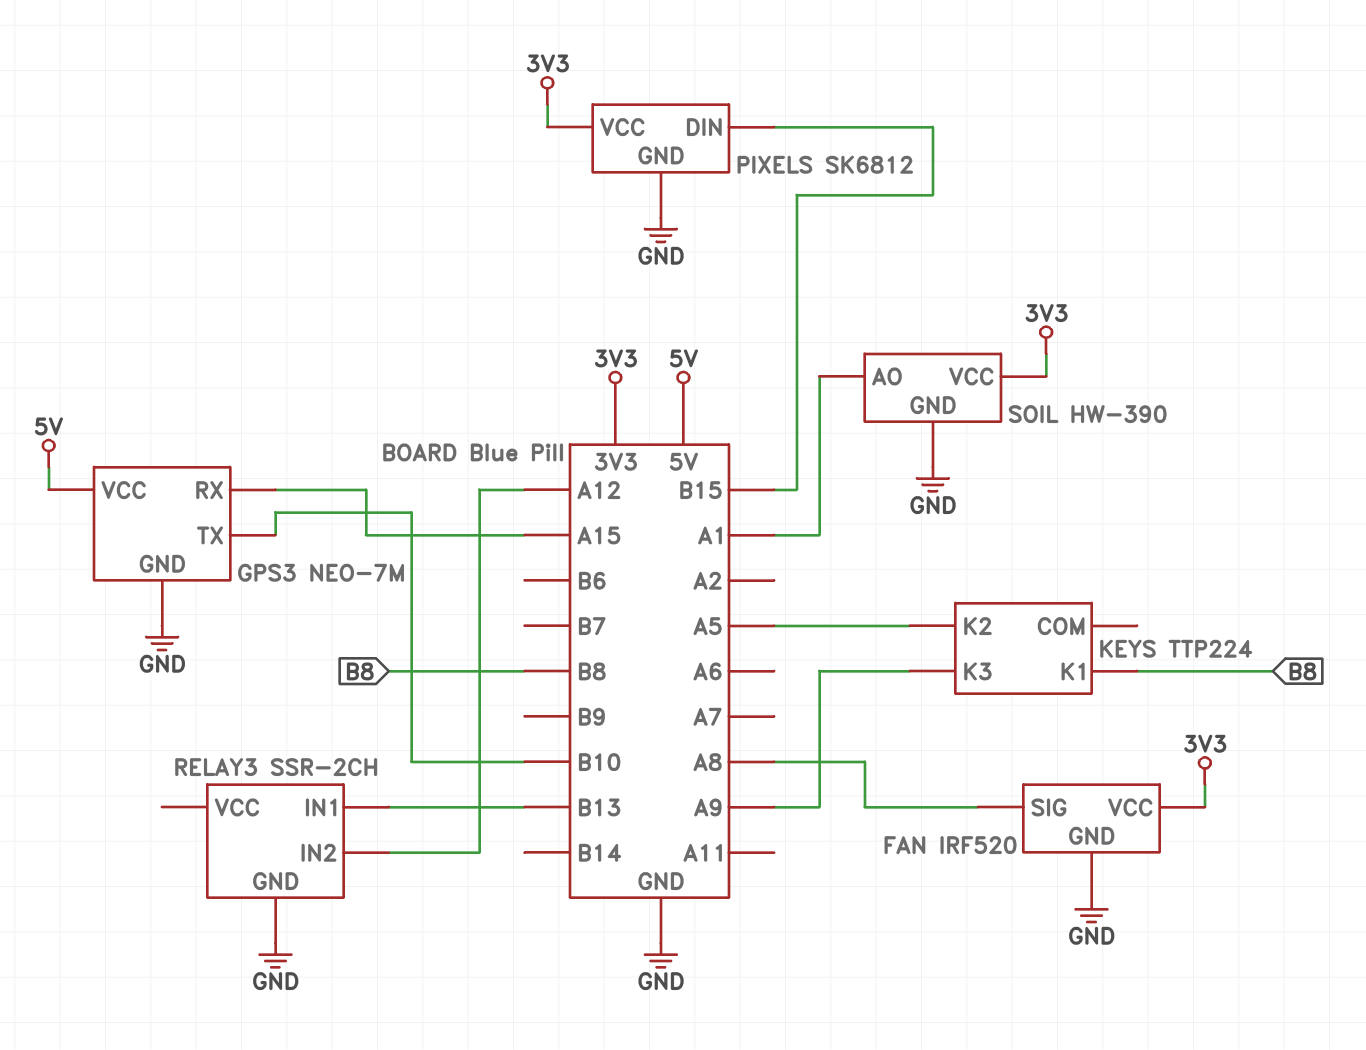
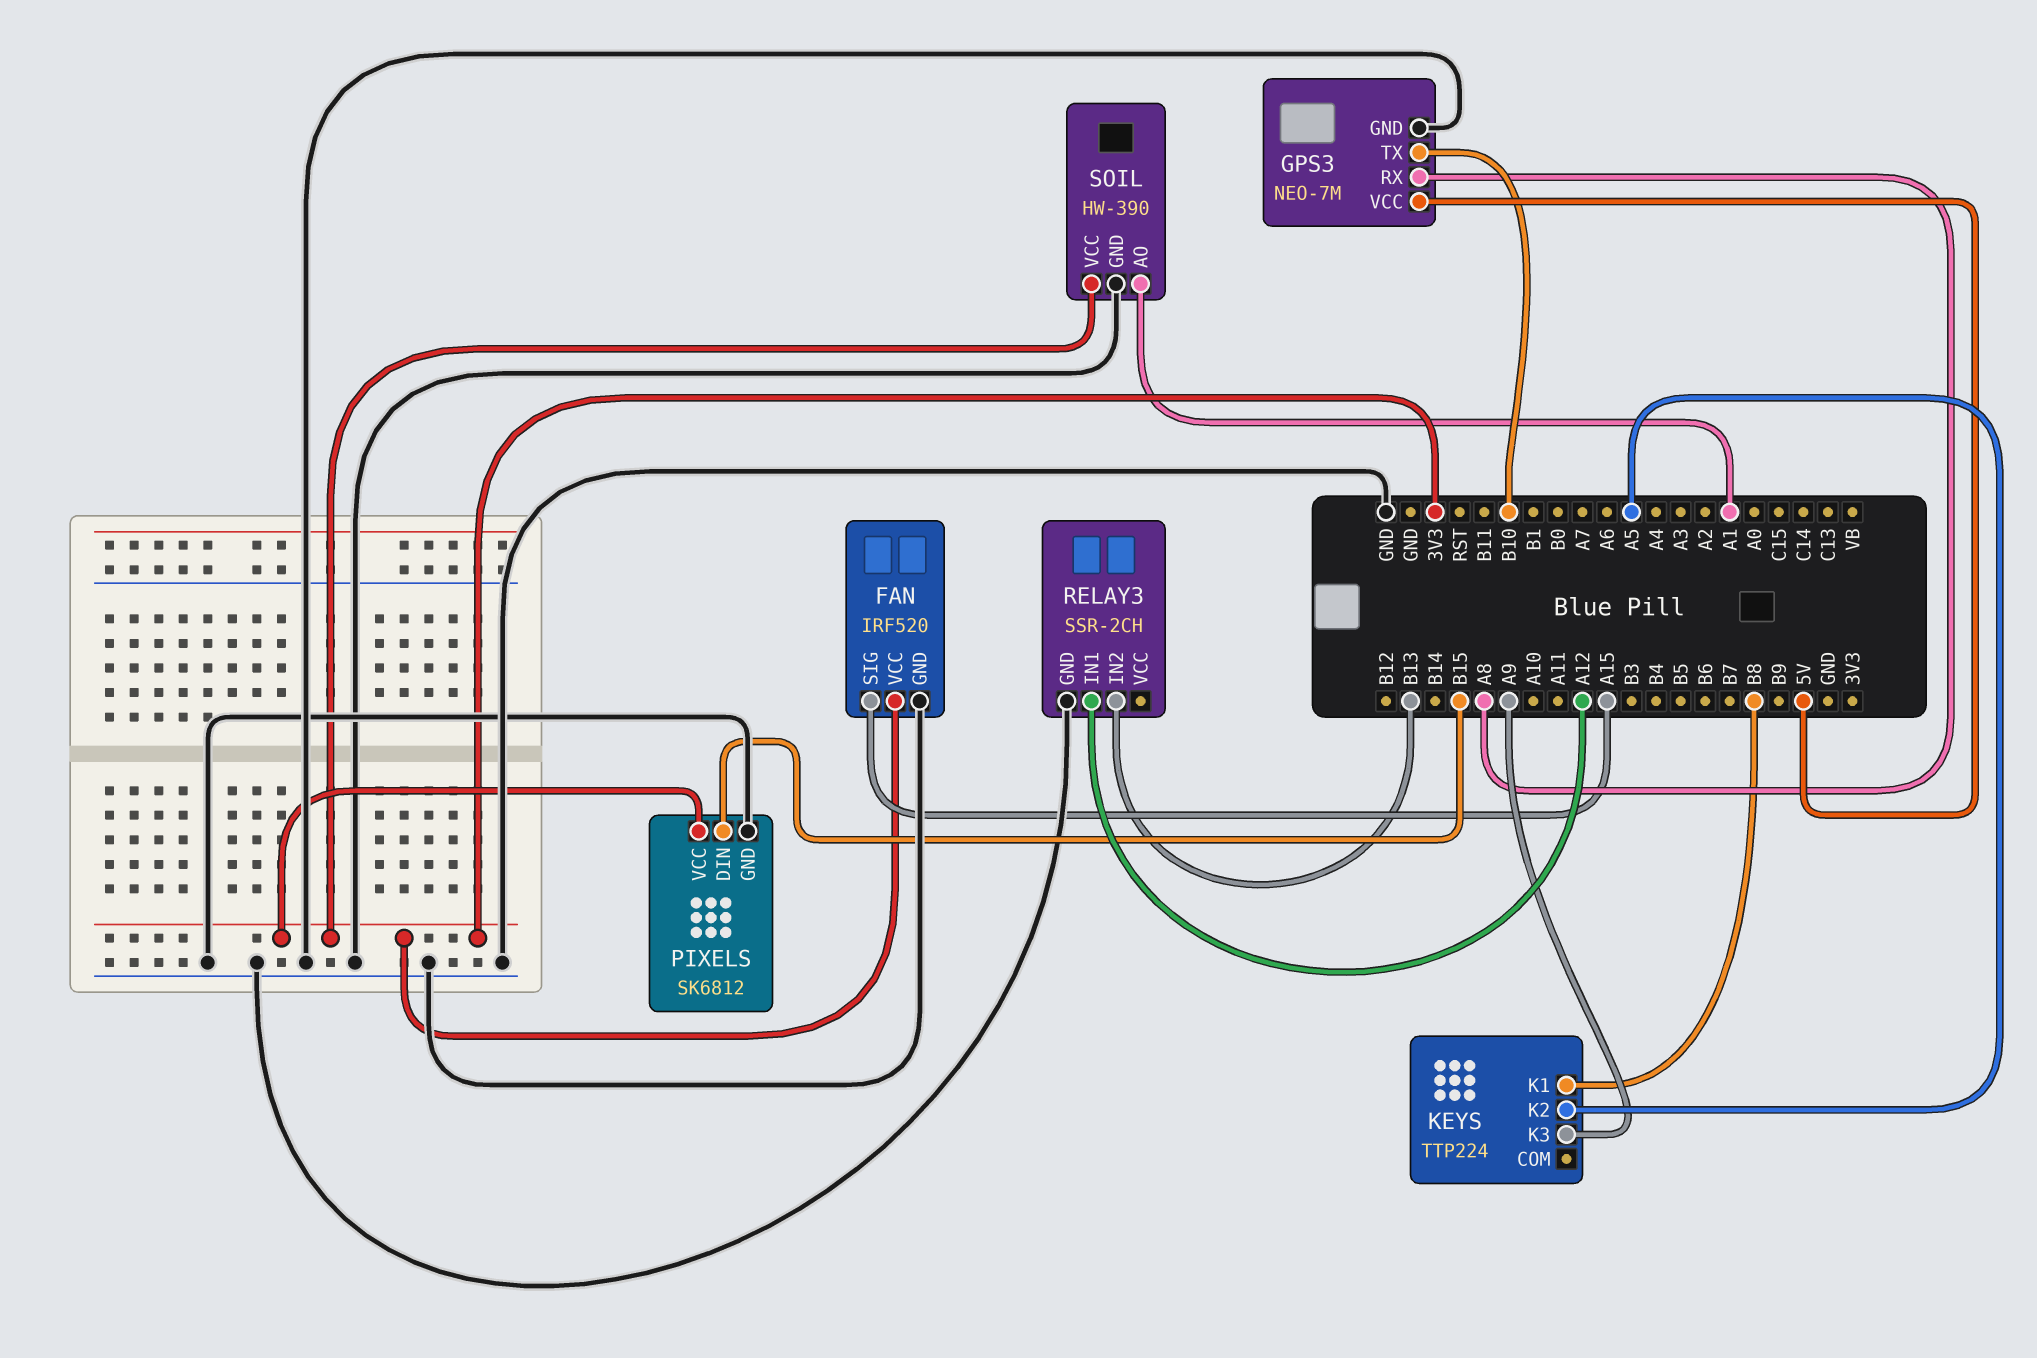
FAN pin SIG: A8 -> A15
GPS3 pin RX: A15 -> A8
RELAY3 pin IN1: B13 -> A12
RELAY3 pin IN2: A12 -> B13

